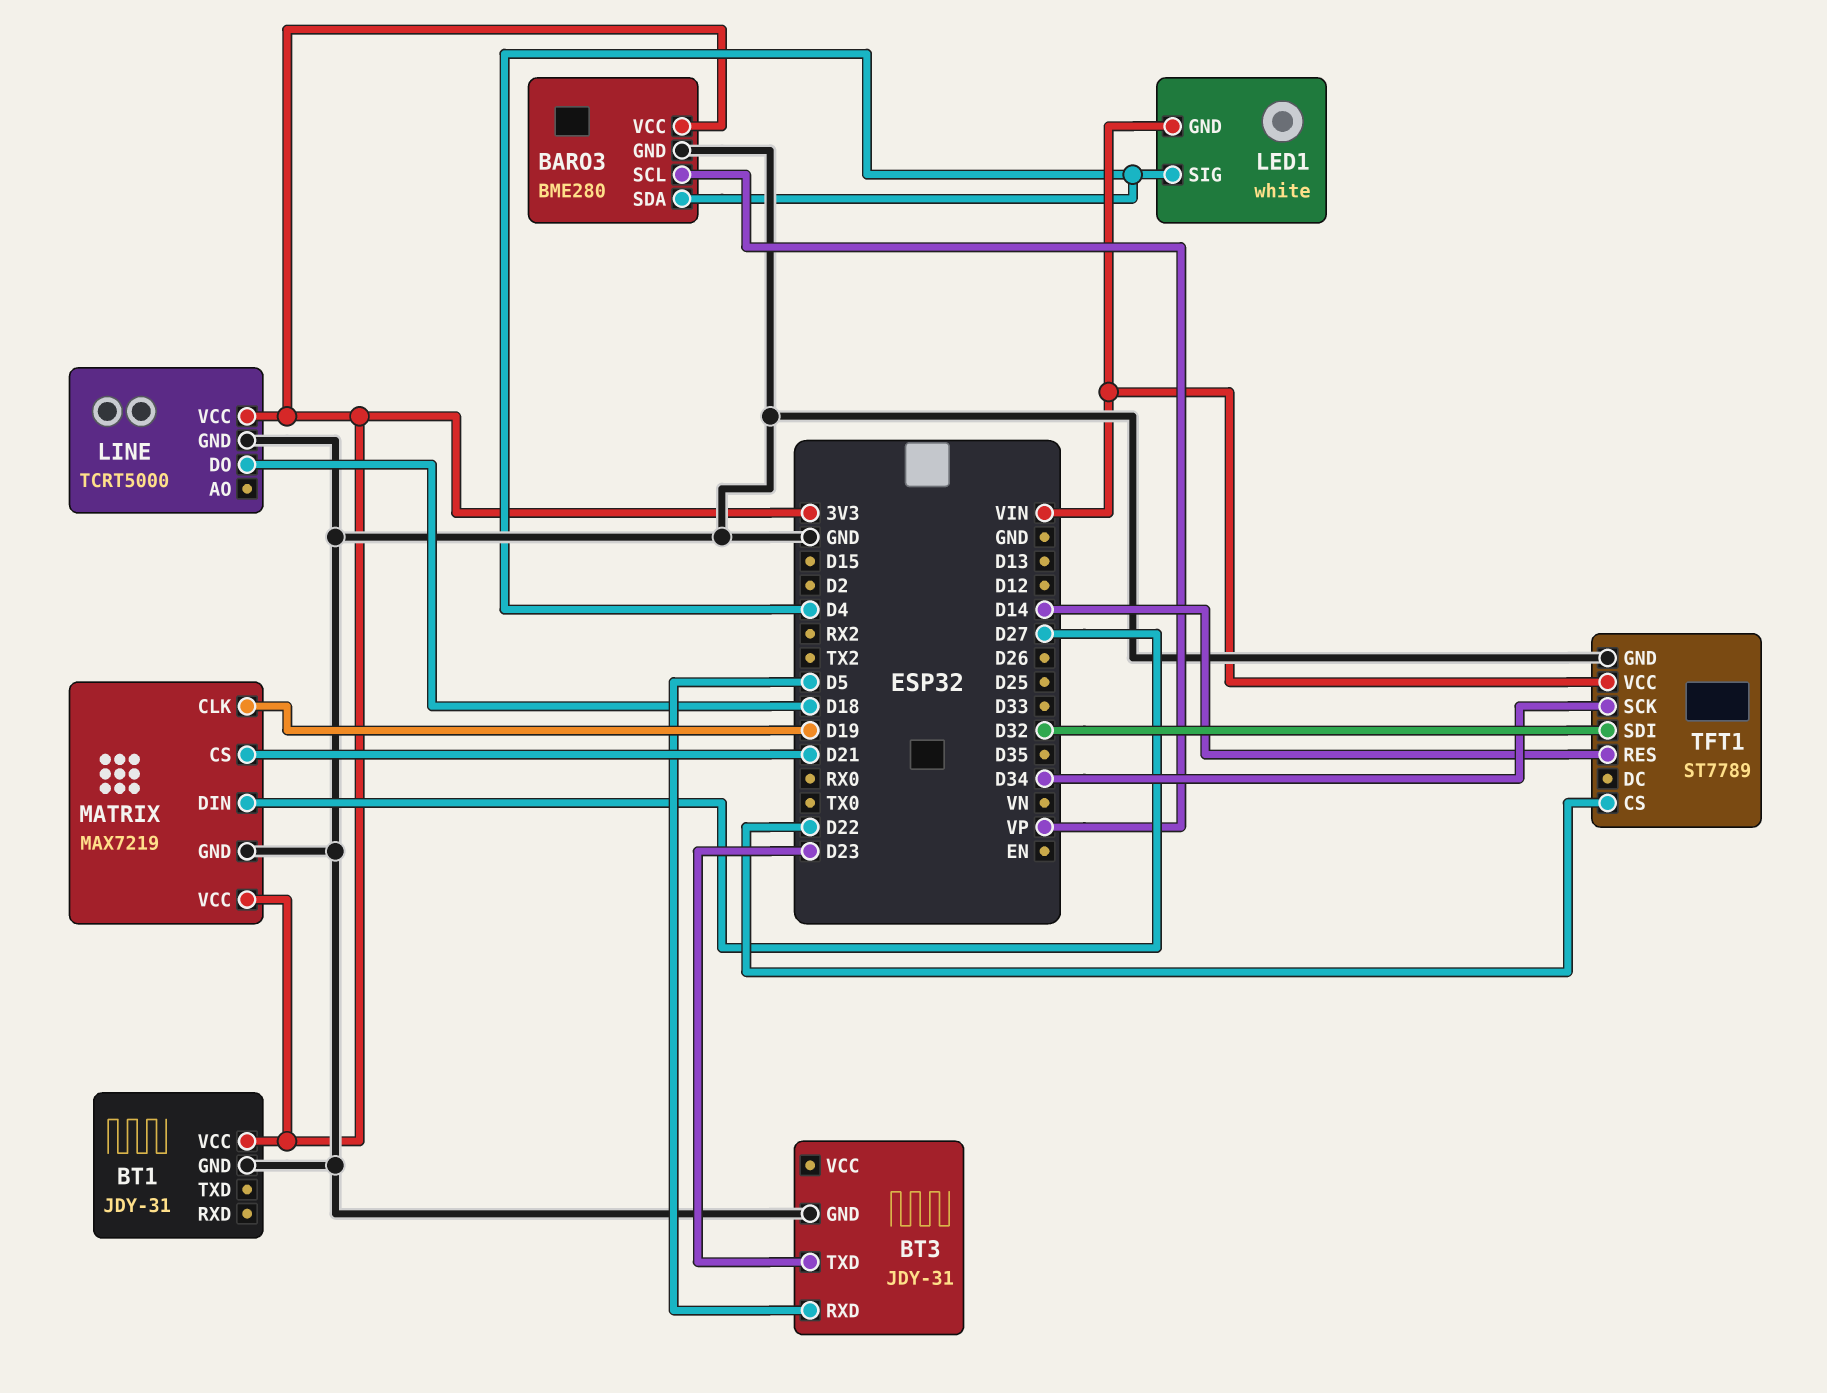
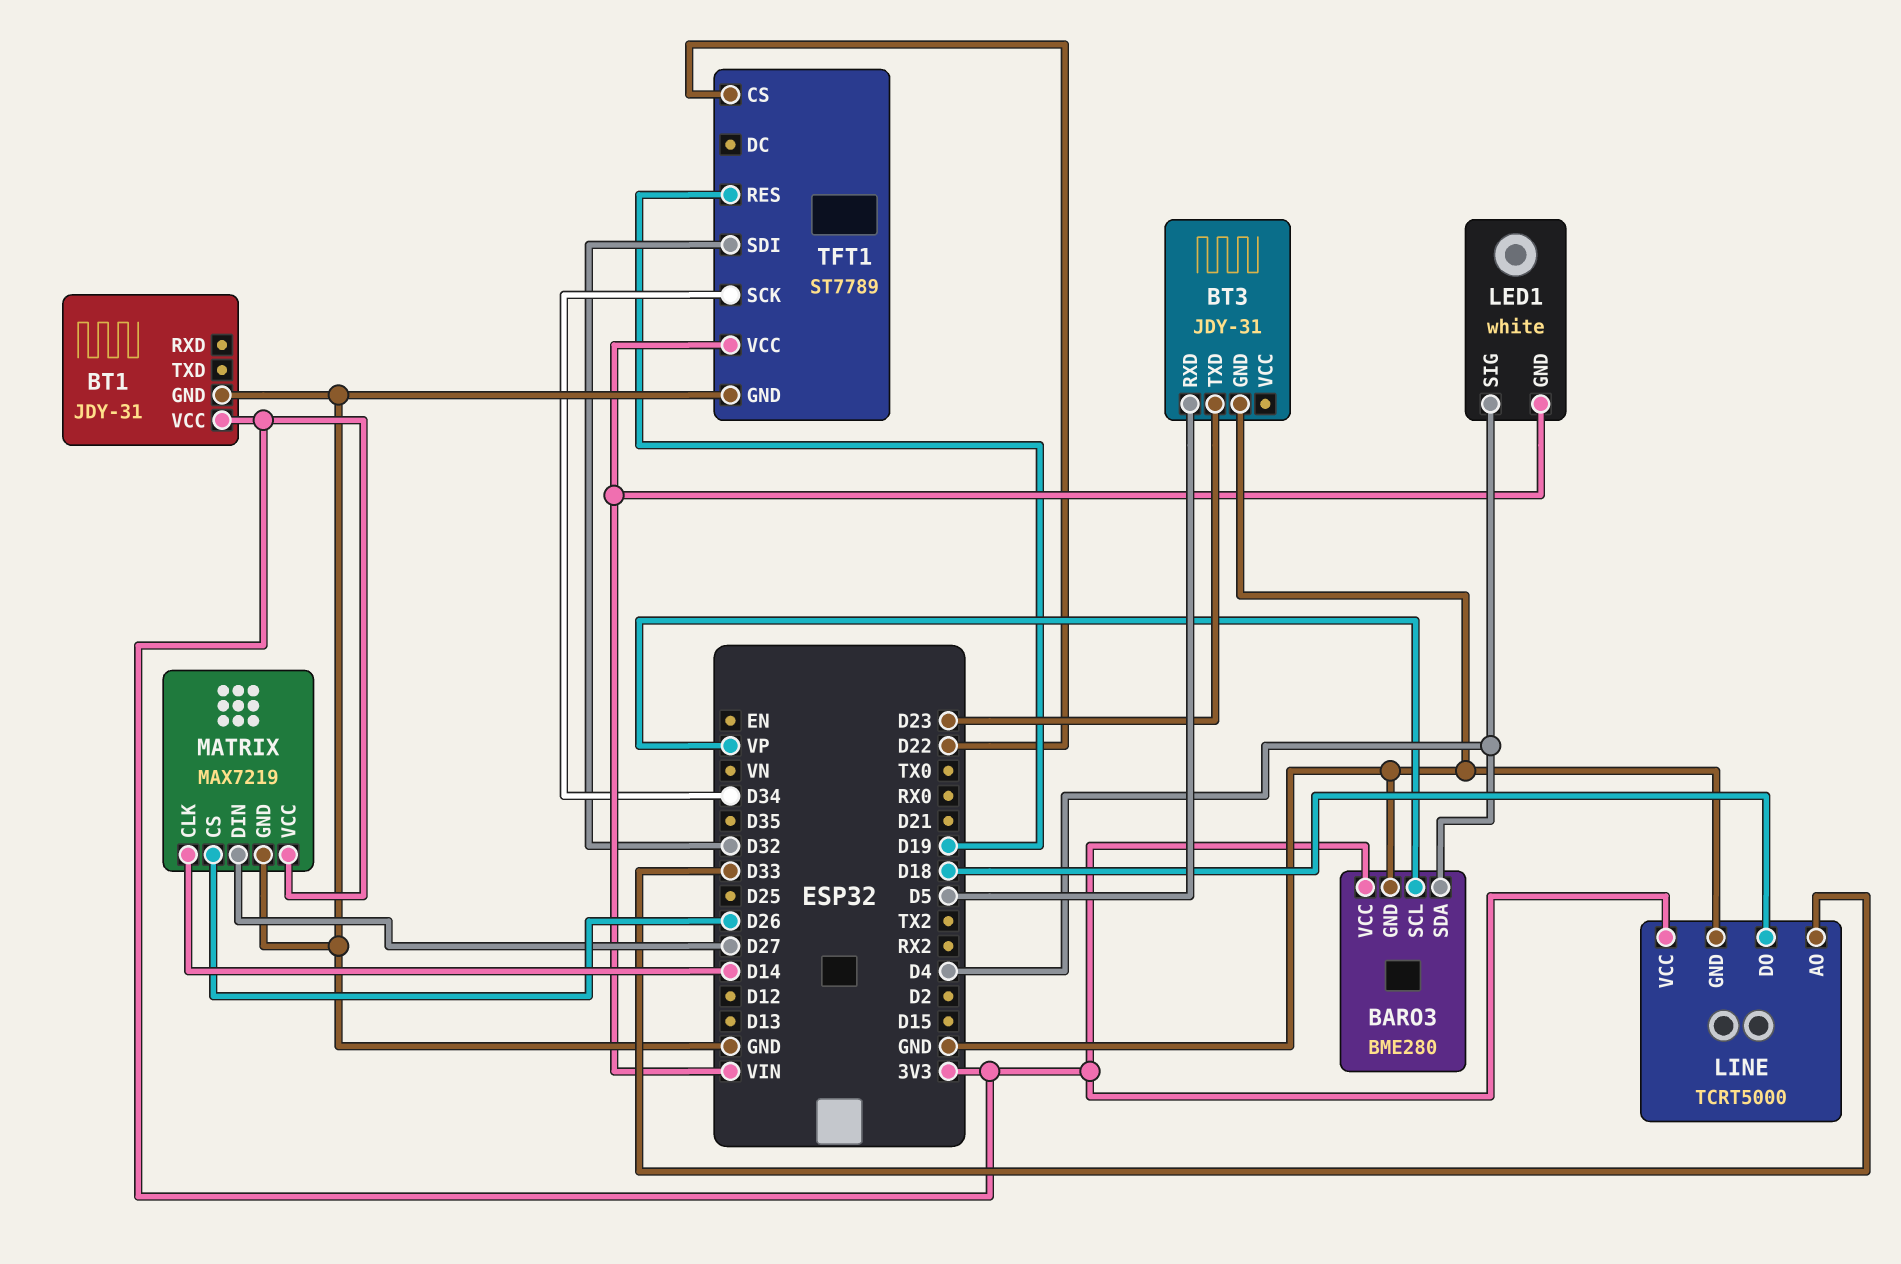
LINE pin AO: none -> D33
MATRIX pin CLK: D19 -> D14
MATRIX pin CS: D21 -> D26
TFT1 pin RES: D14 -> D19

